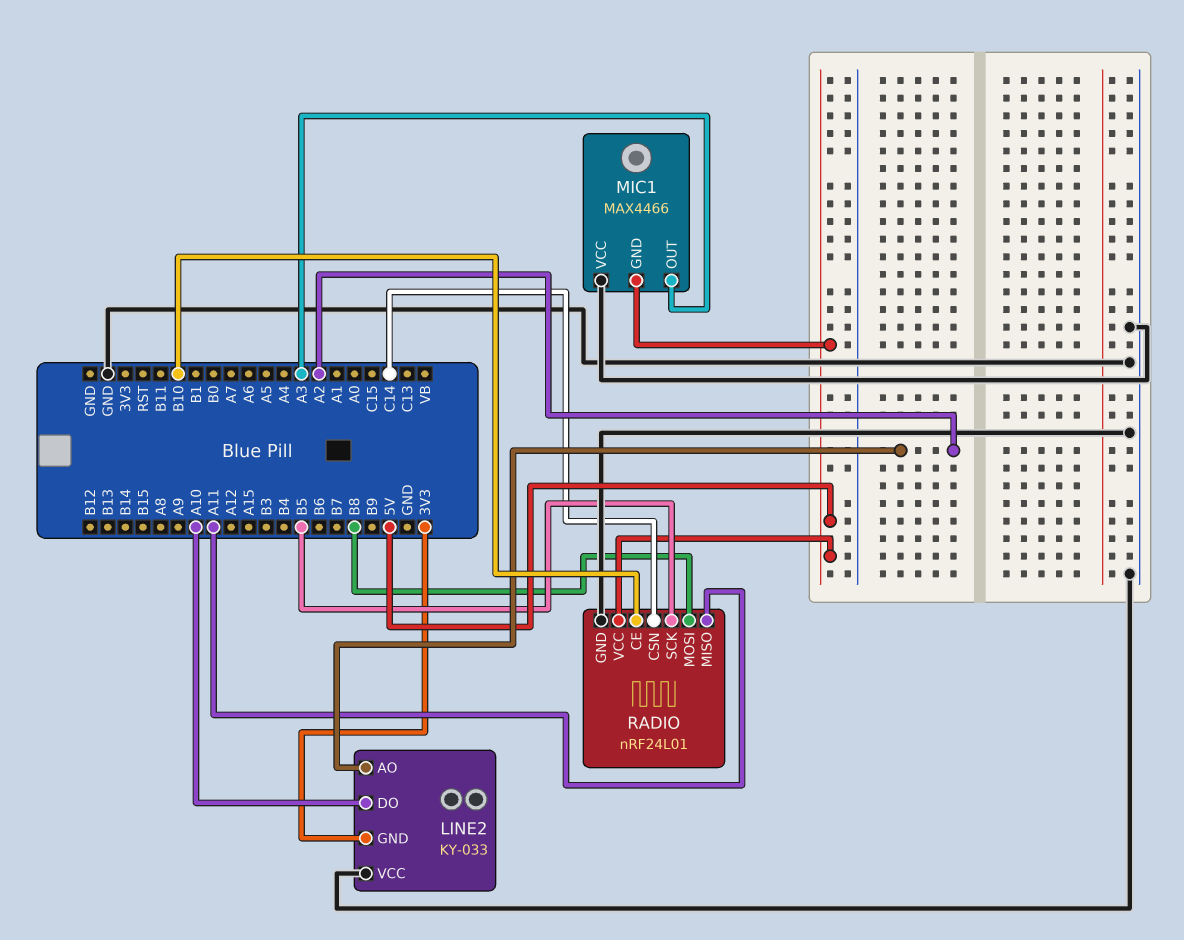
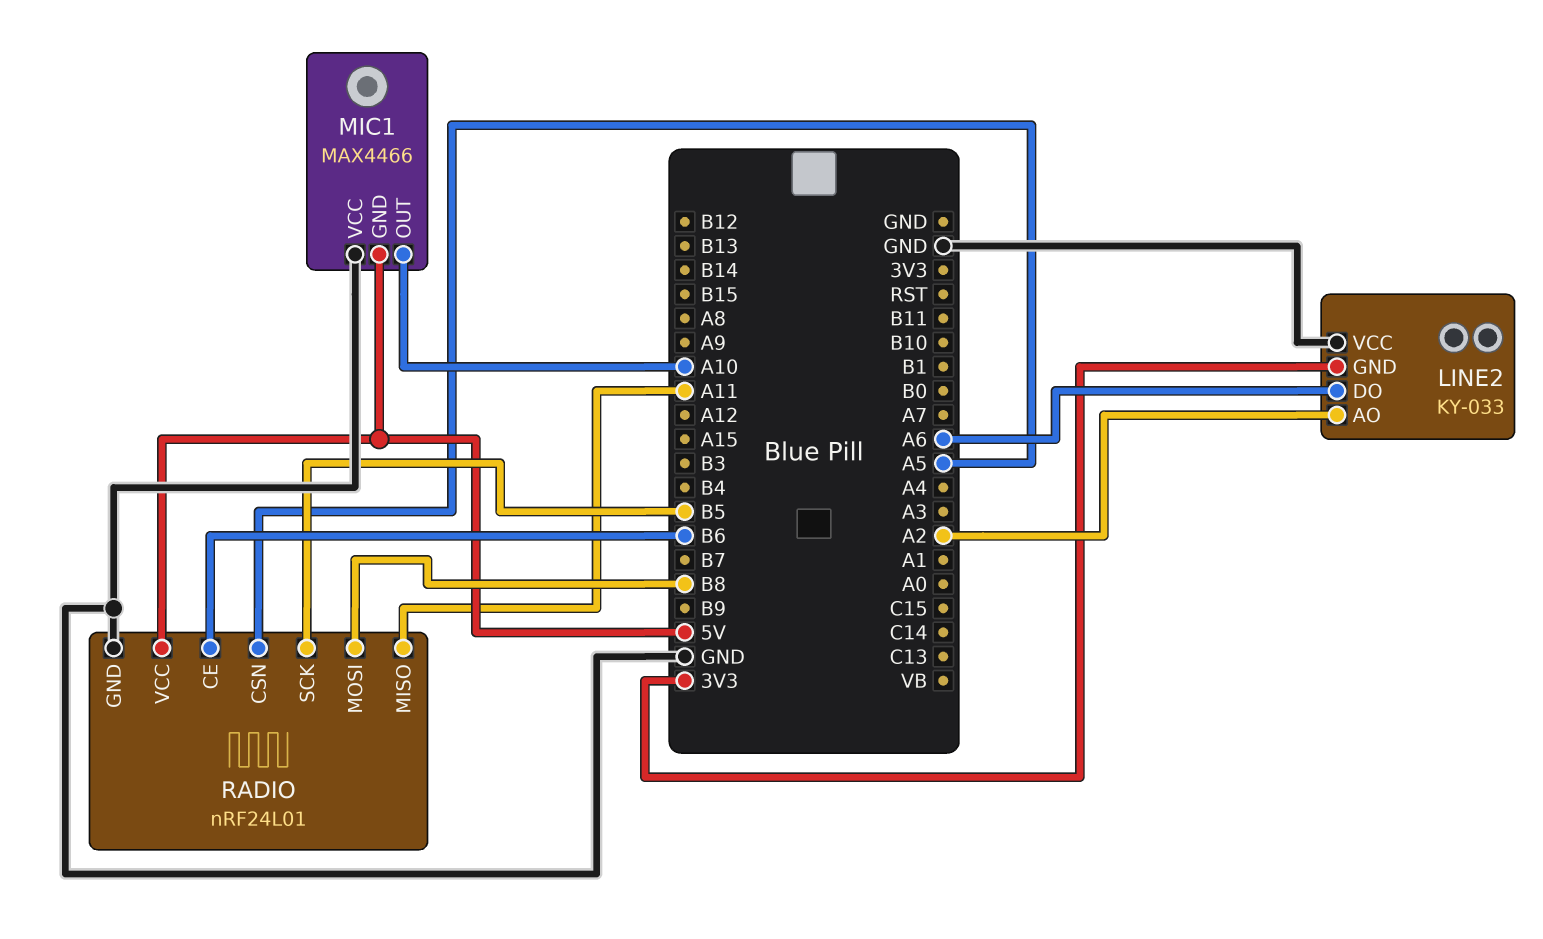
LINE2 pin DO: A10 -> A6
MIC1 pin OUT: A3 -> A10
RADIO pin CE: B10 -> B6
RADIO pin CSN: C14 -> A5

